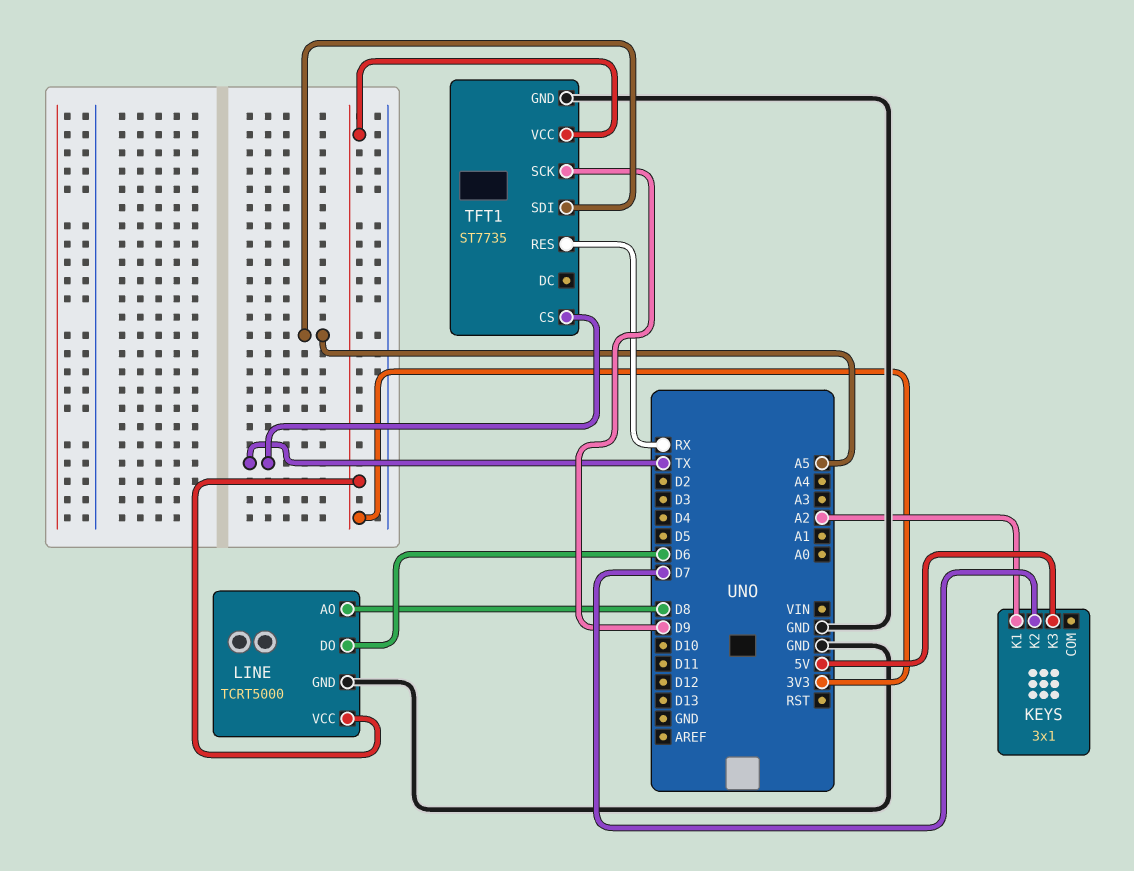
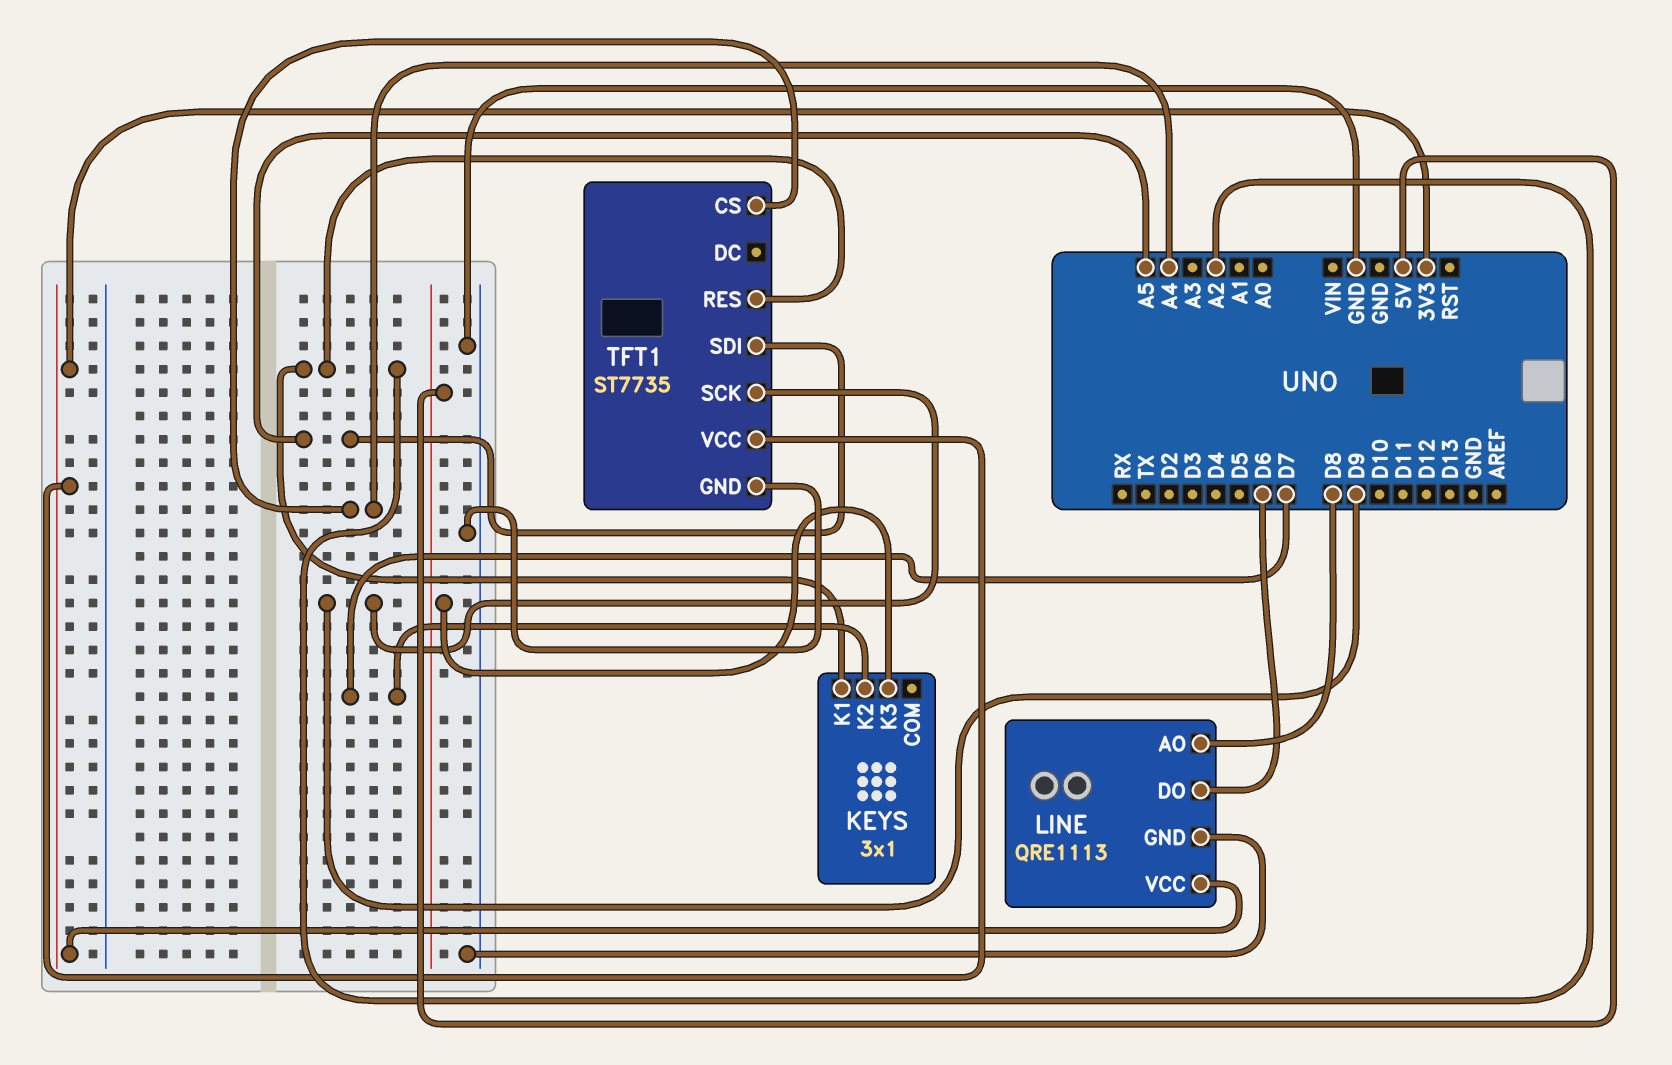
LINE: TCRT5000 -> QRE1113
TFT1 pin CS: TX -> A4
TFT1 pin RES: RX -> A2

